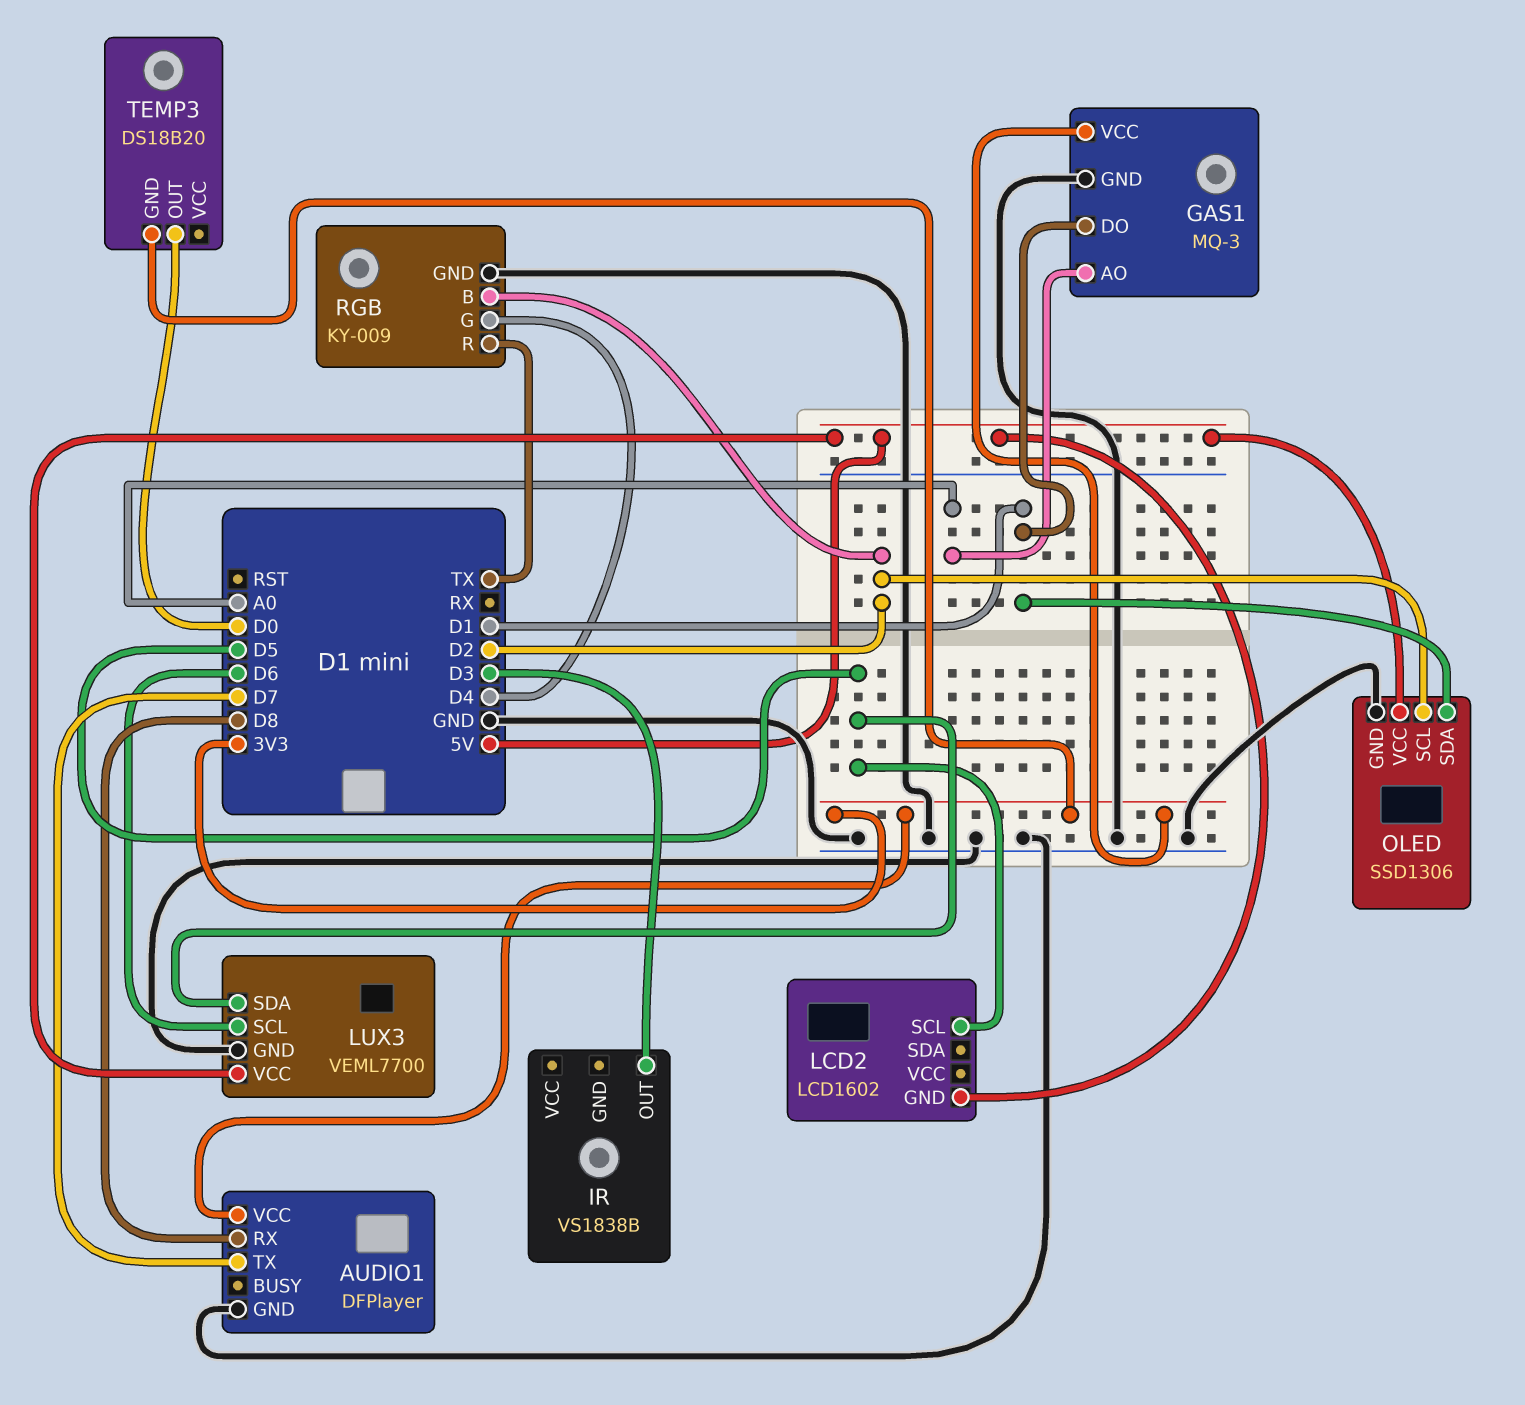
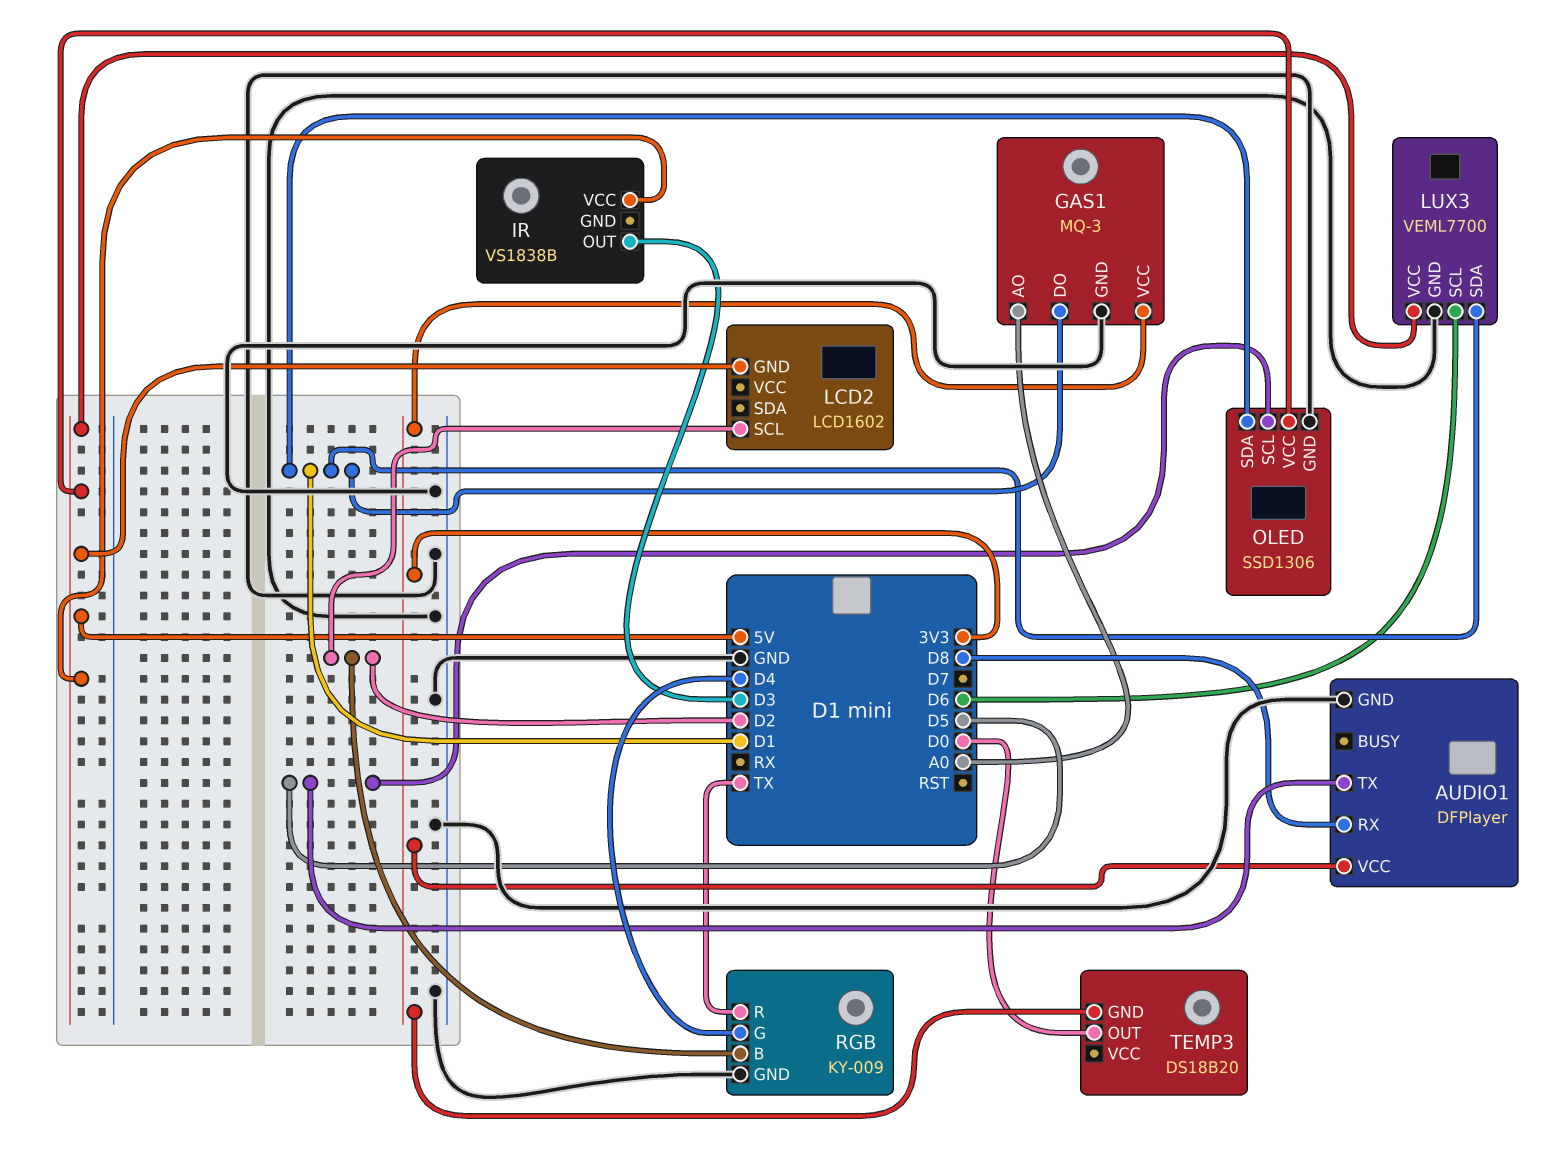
AUDIO1 pin TX: D7 -> D5
IR pin VCC: none -> 5V
LCD2 pin SCL: D5 -> D2
LUX3 pin SDA: D5 -> D1
OLED pin SCL: D2 -> D5

